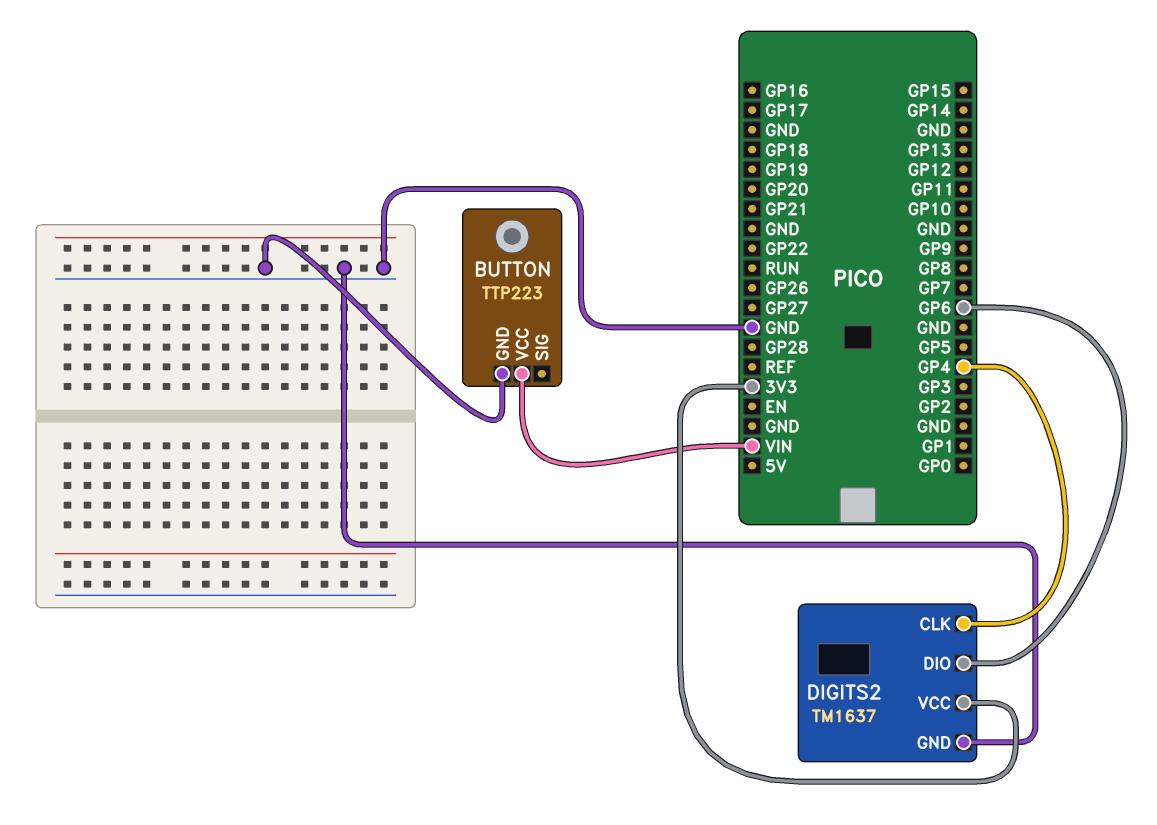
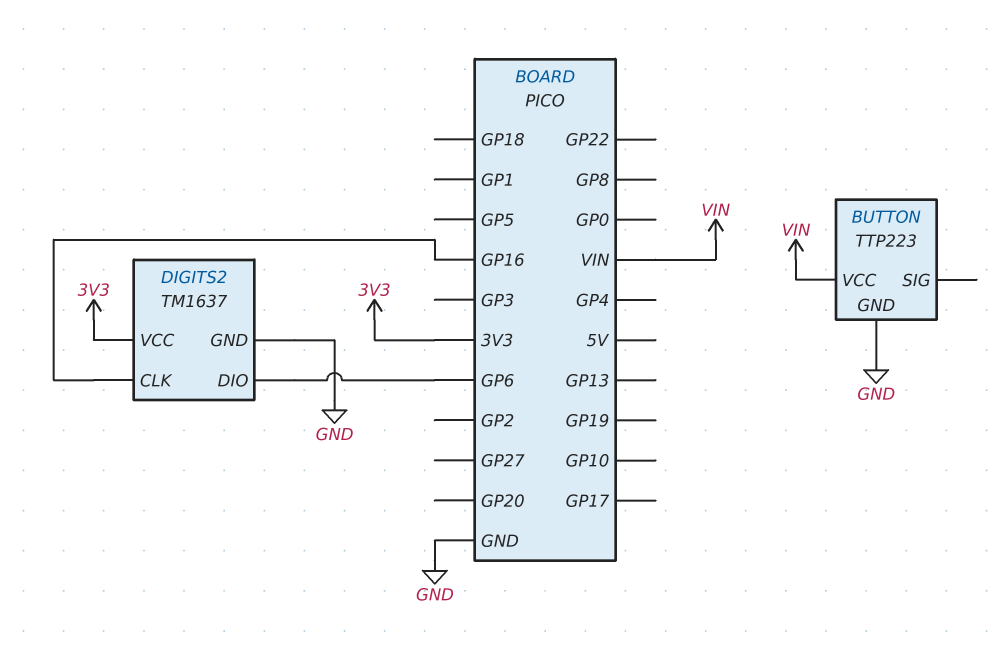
DIGITS2 pin CLK: GP4 -> GP16

